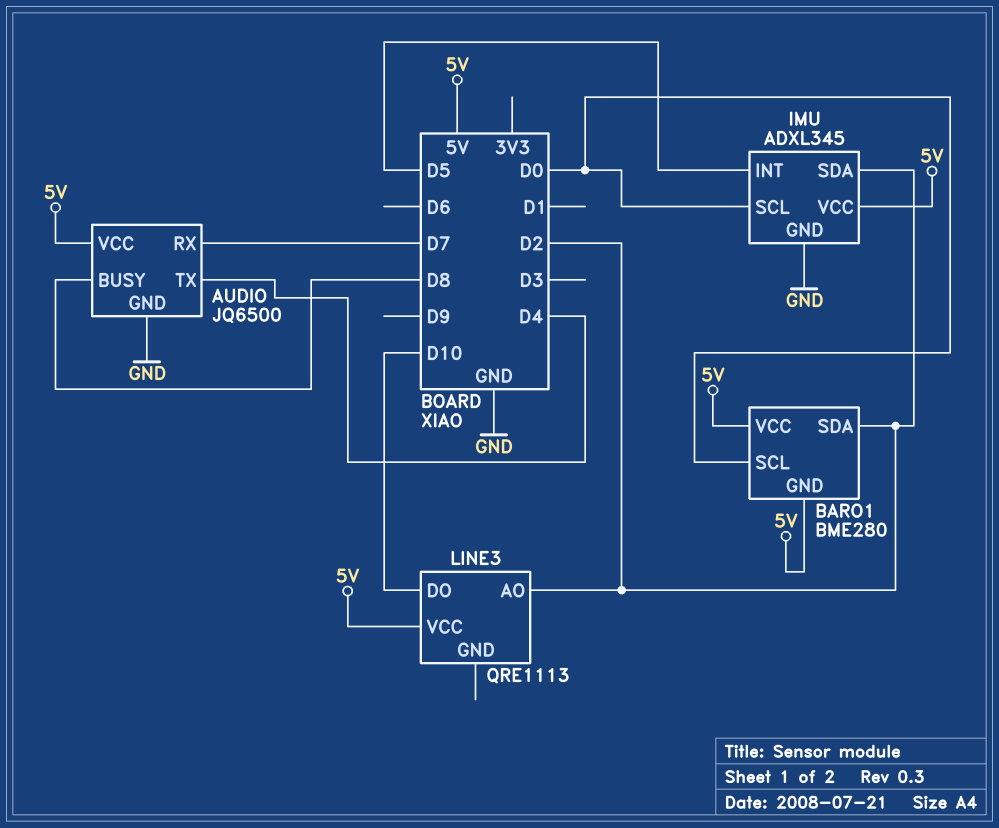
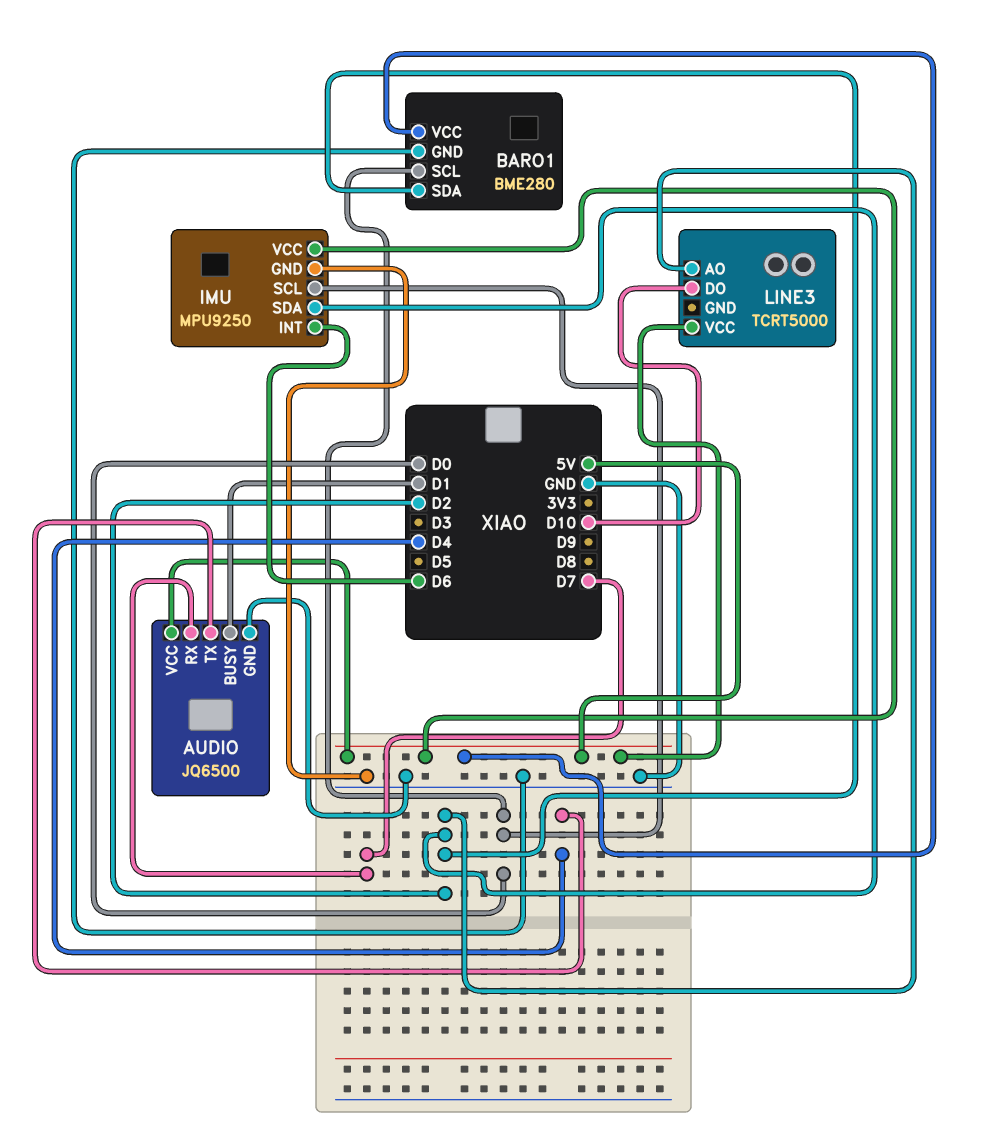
AUDIO pin BUSY: D8 -> D1
BARO1 pin GND: 5V -> GND
IMU: ADXL345 -> MPU9250
IMU pin INT: D5 -> D6
LINE3: QRE1113 -> TCRT5000

